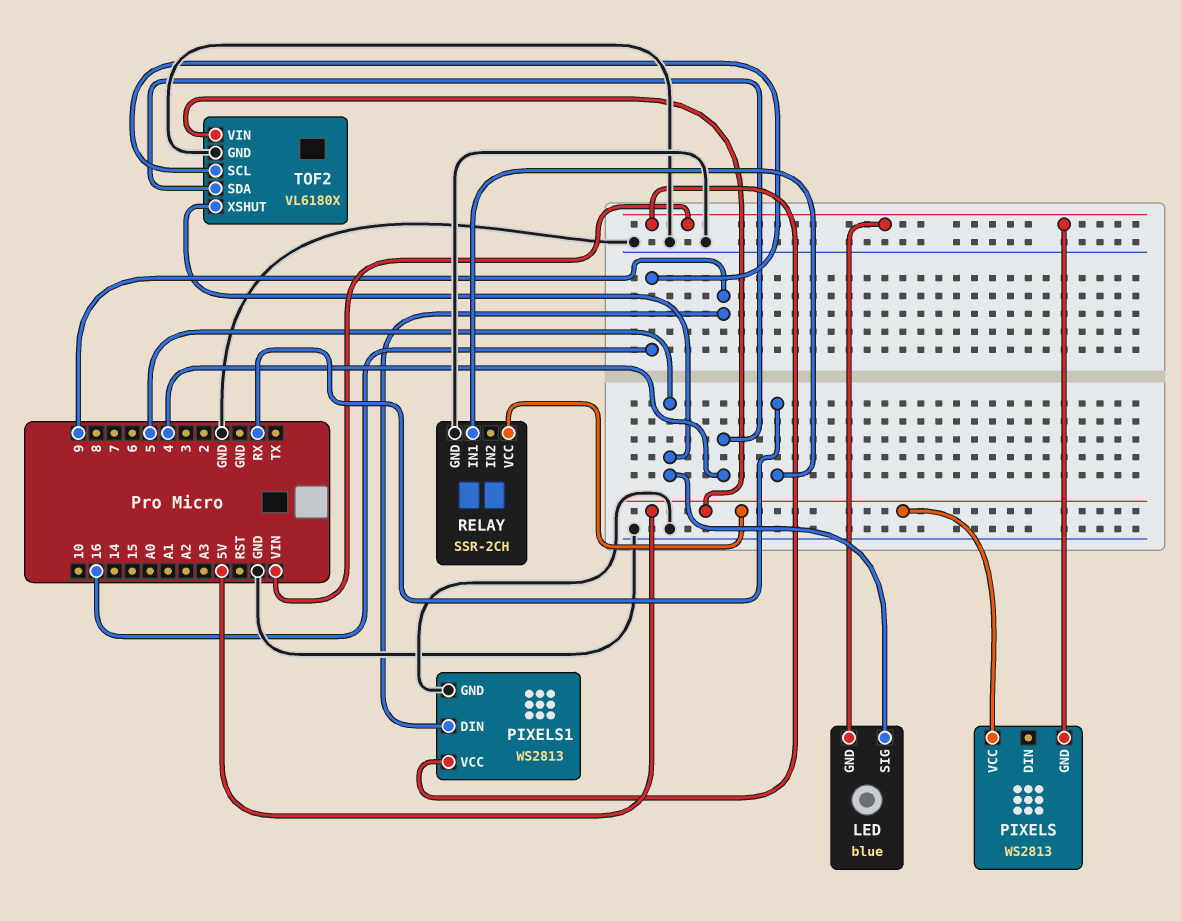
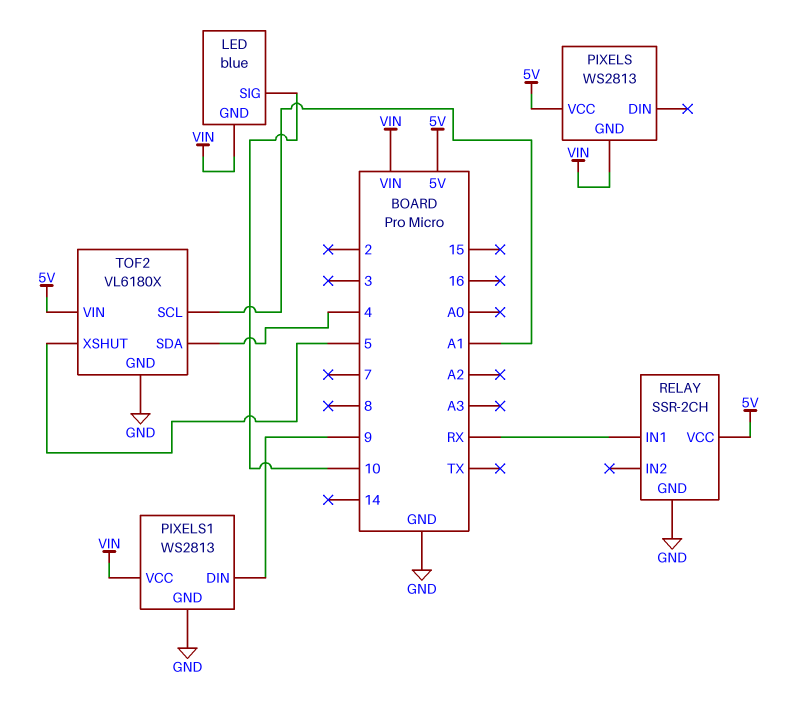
LED pin SIG: 5 -> 10
TOF2 pin SCL: 16 -> A1

